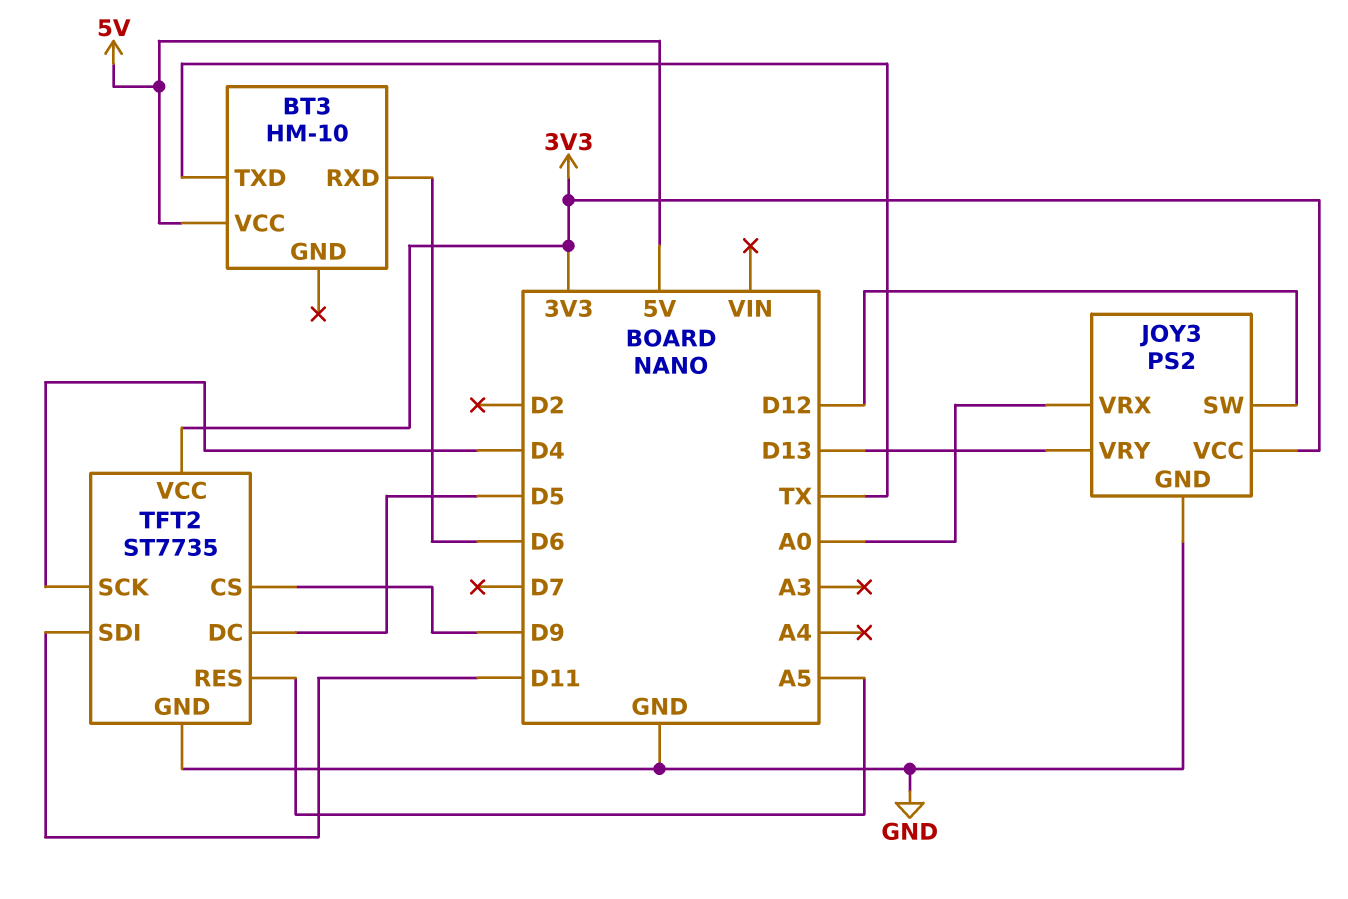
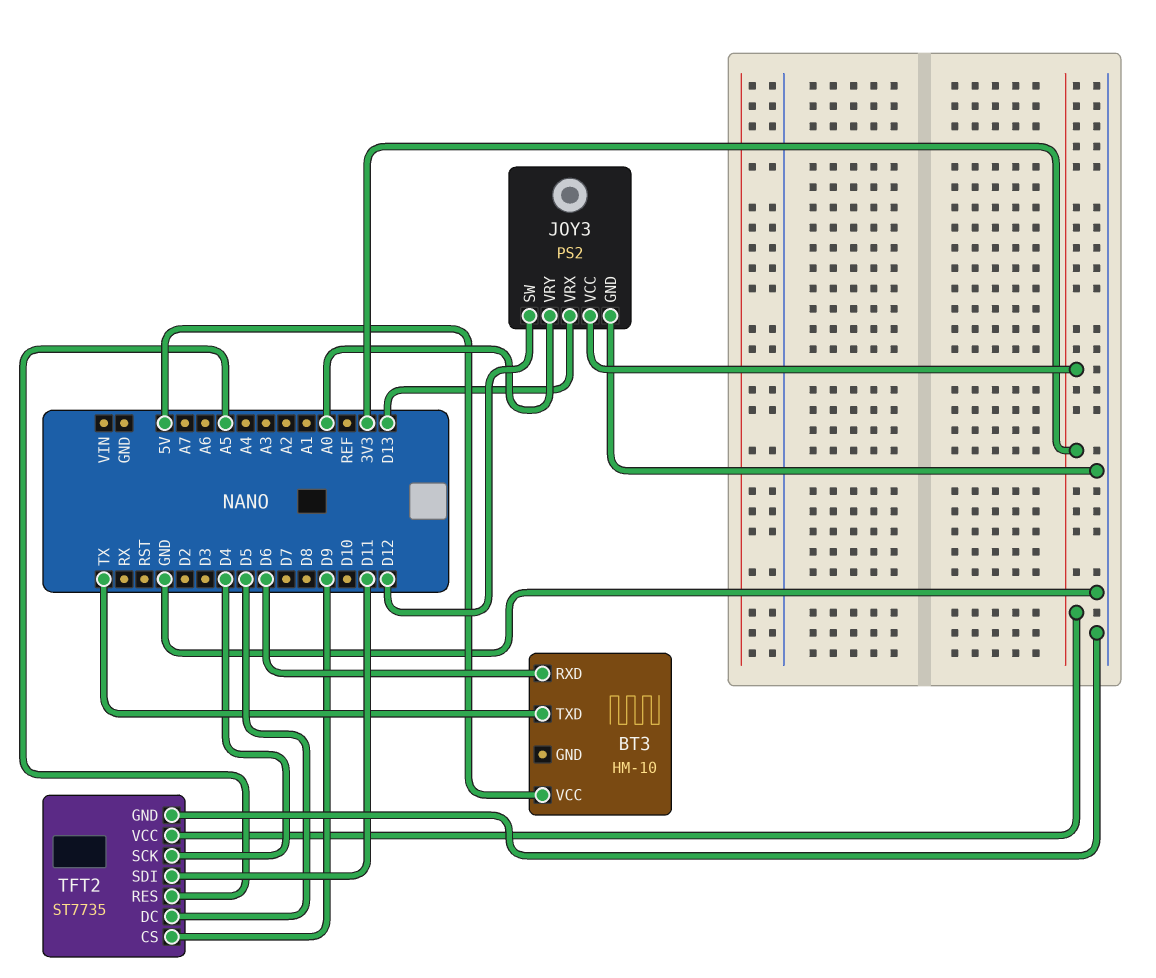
JOY3 pin VRX: A0 -> D13
JOY3 pin VRY: D13 -> A0

